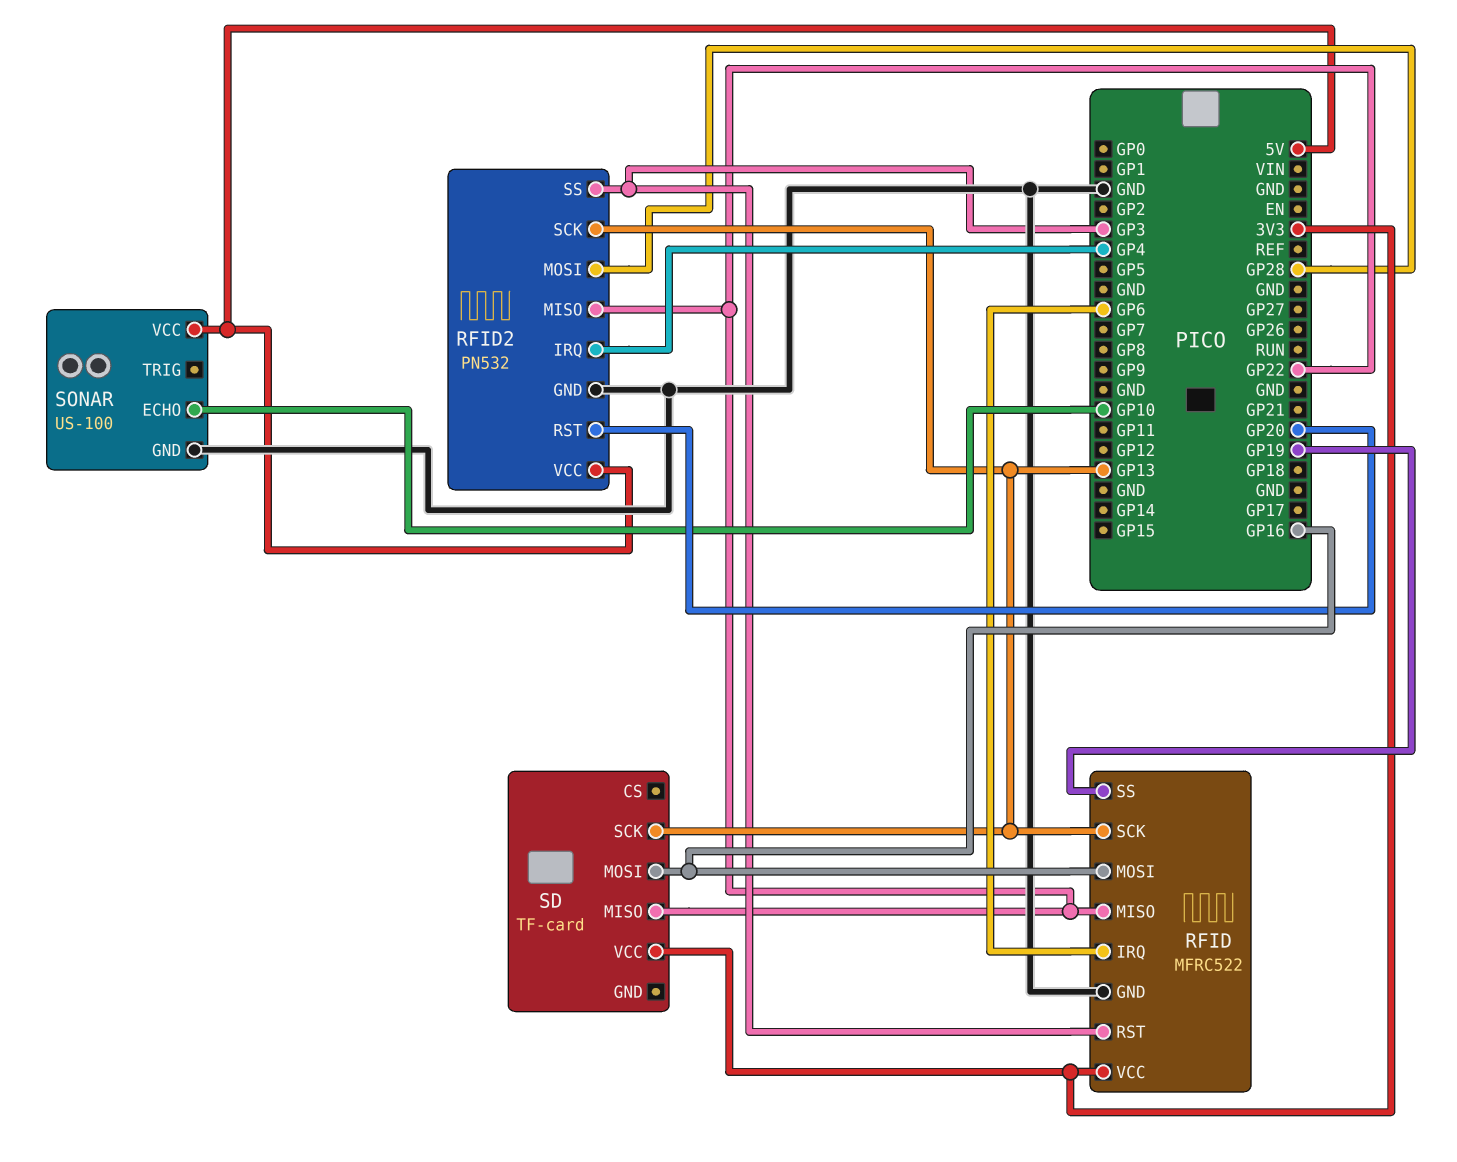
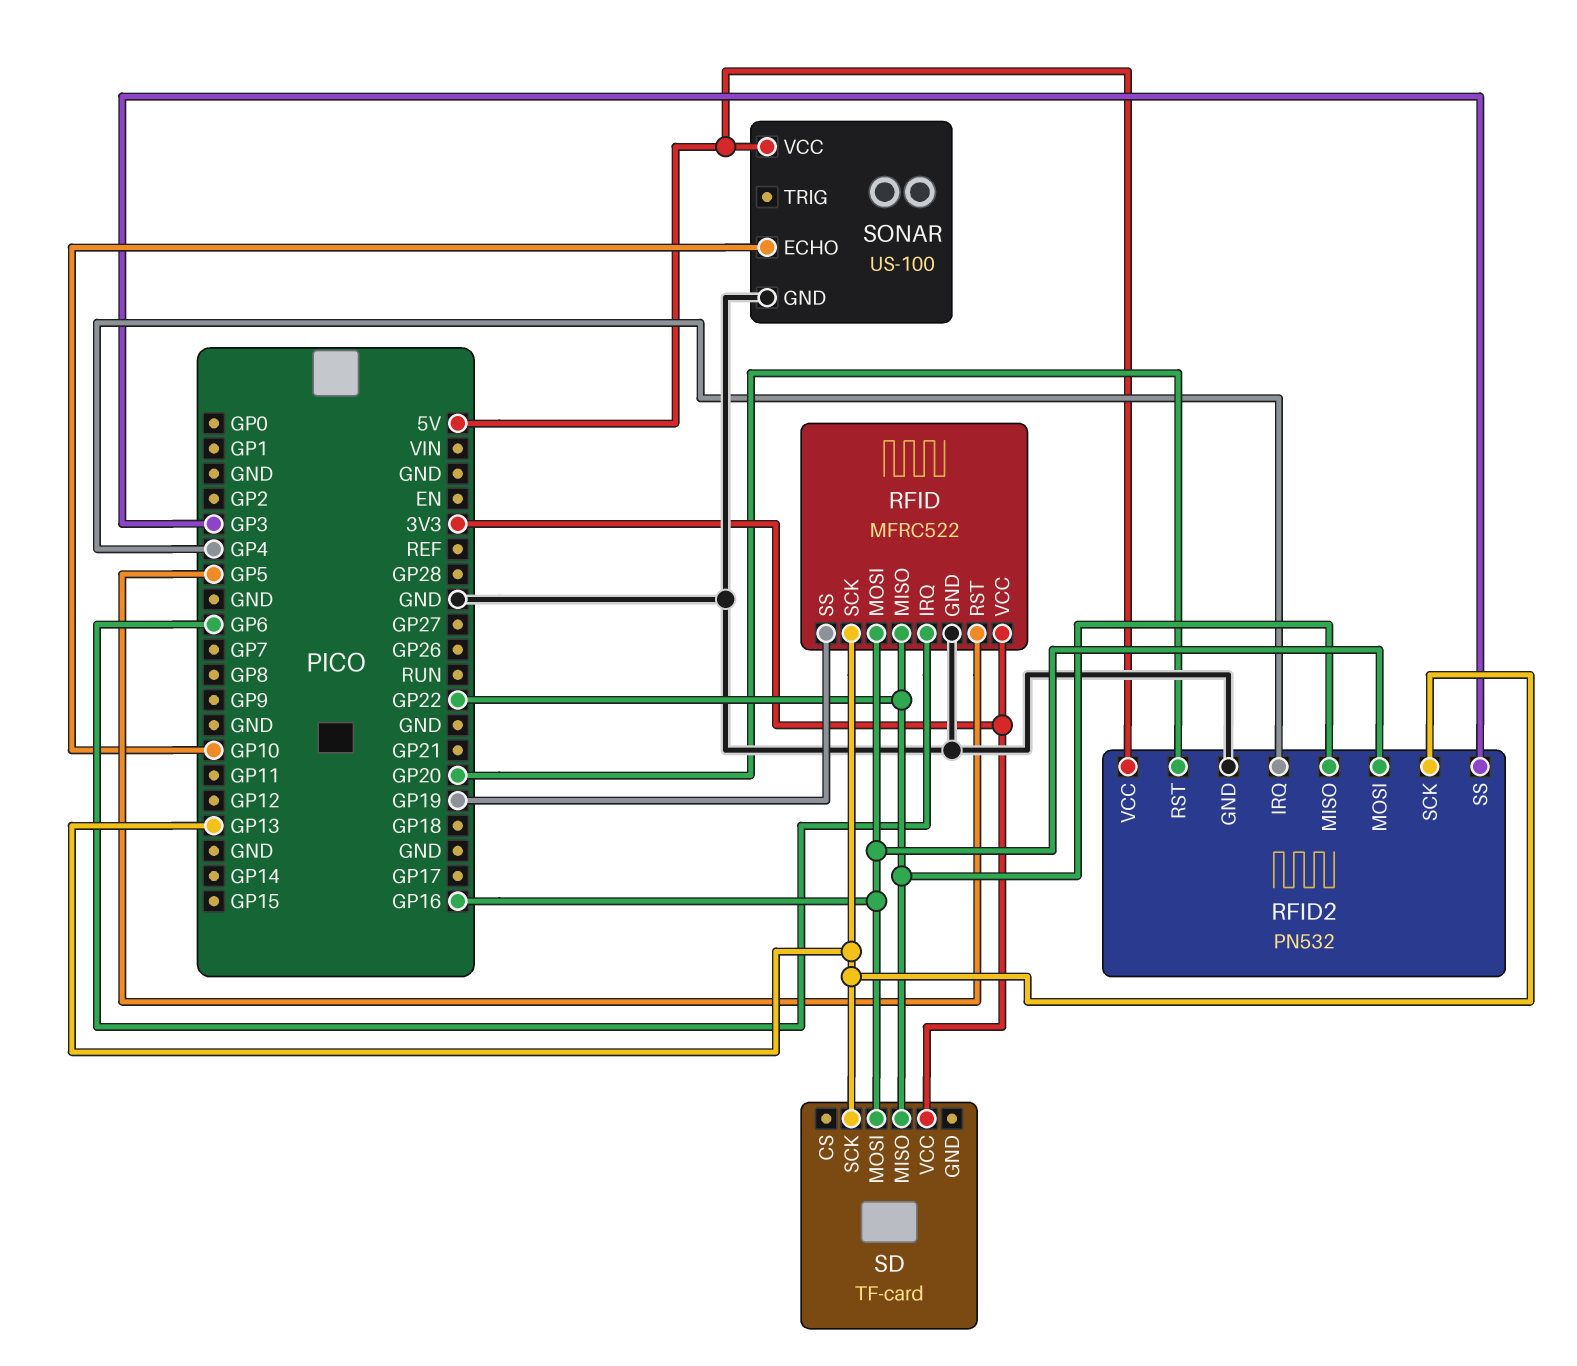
RFID pin RST: GP3 -> GP5
RFID2 pin MOSI: GP28 -> GP16

